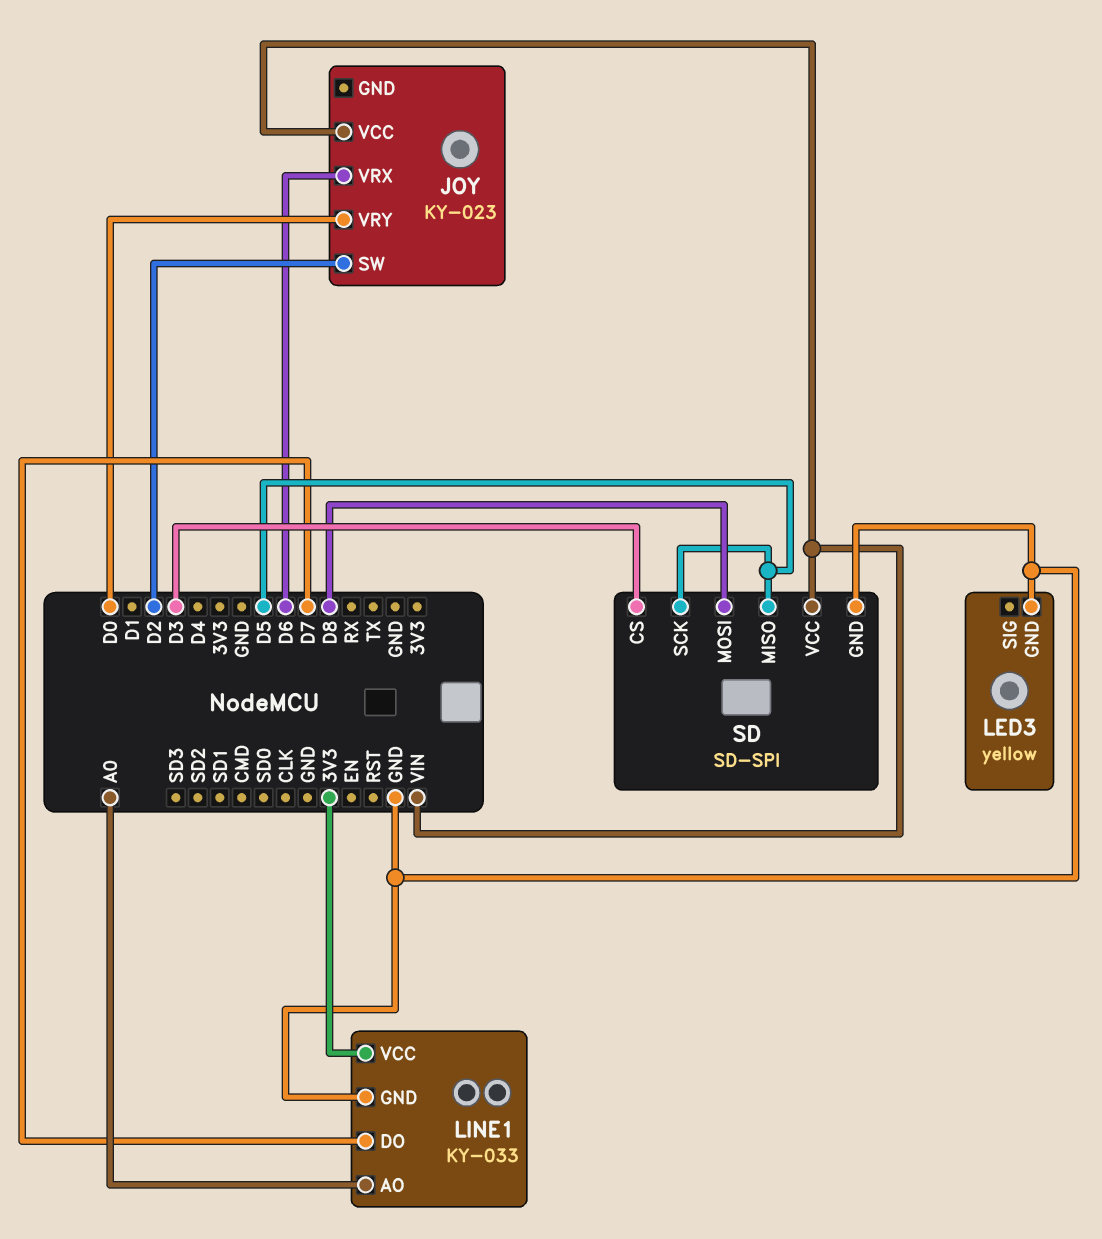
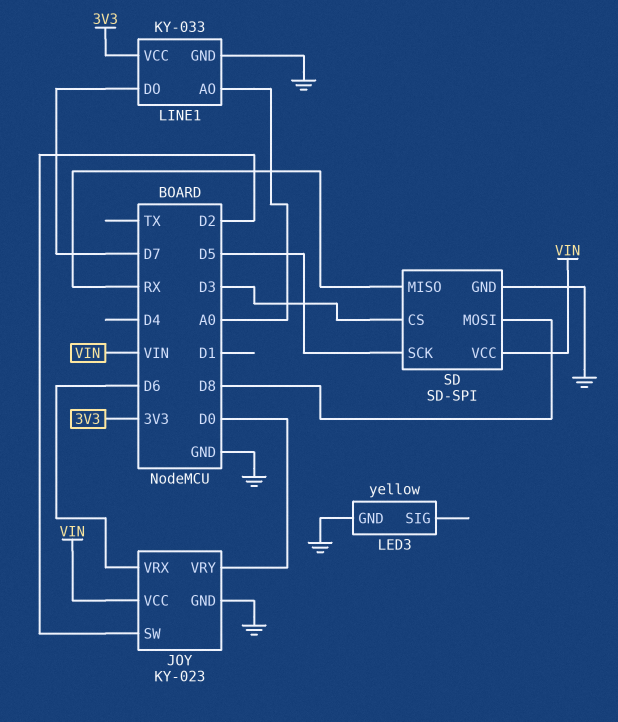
JOY pin GND: none -> GND
SD pin MISO: D5 -> RX

